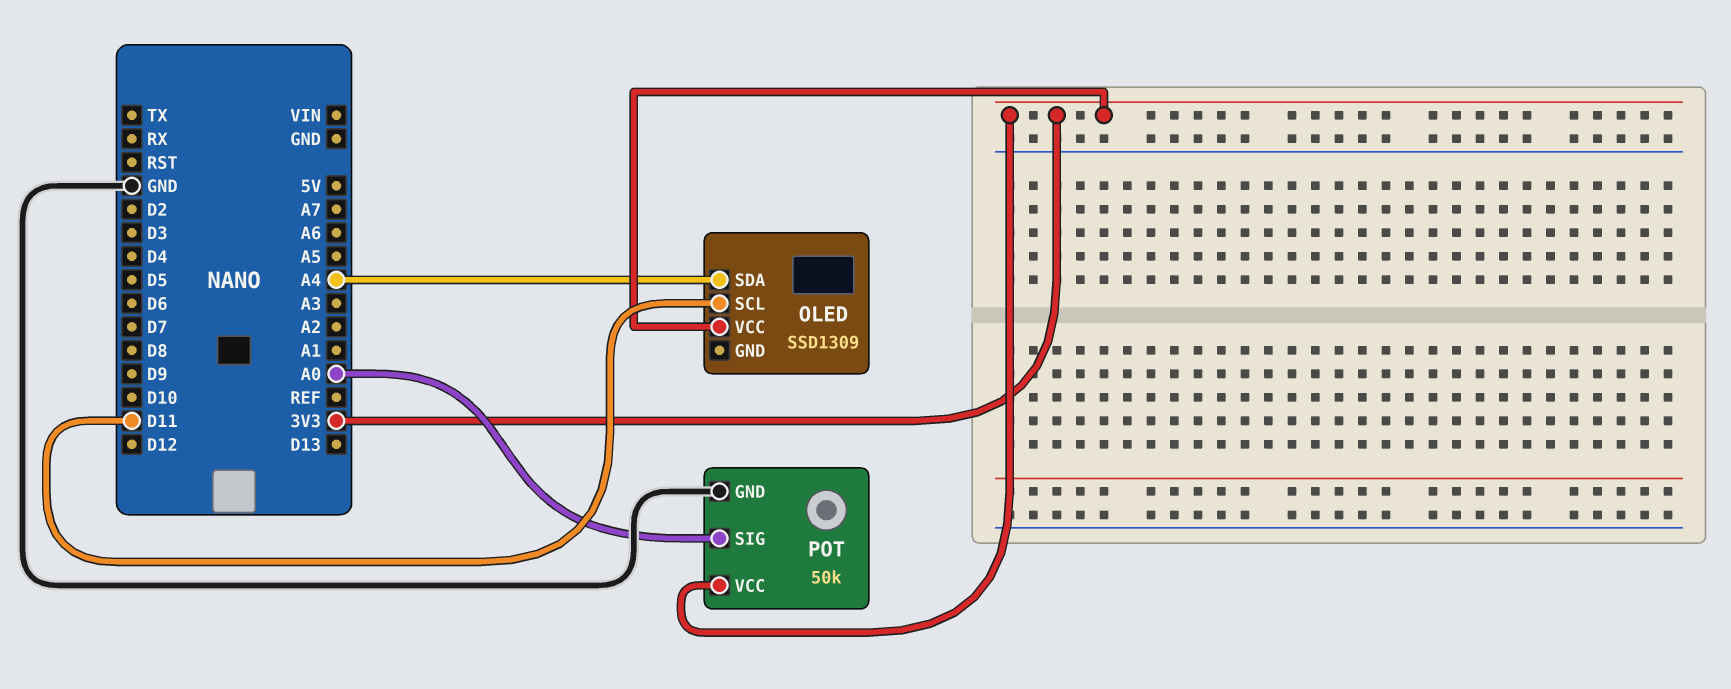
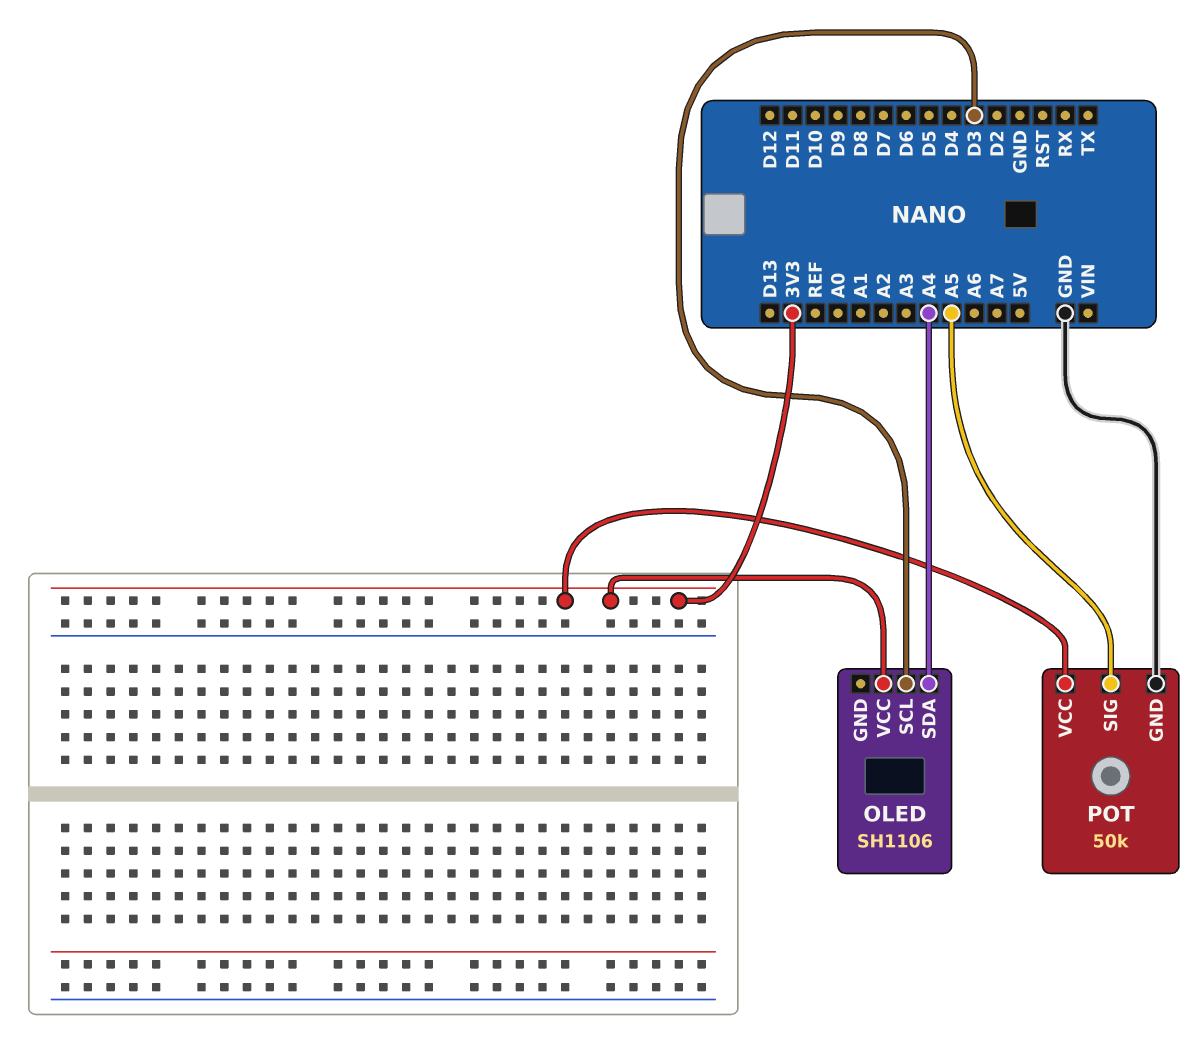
OLED: SSD1309 -> SH1106
OLED pin SCL: D11 -> D3
POT pin SIG: A0 -> A5

